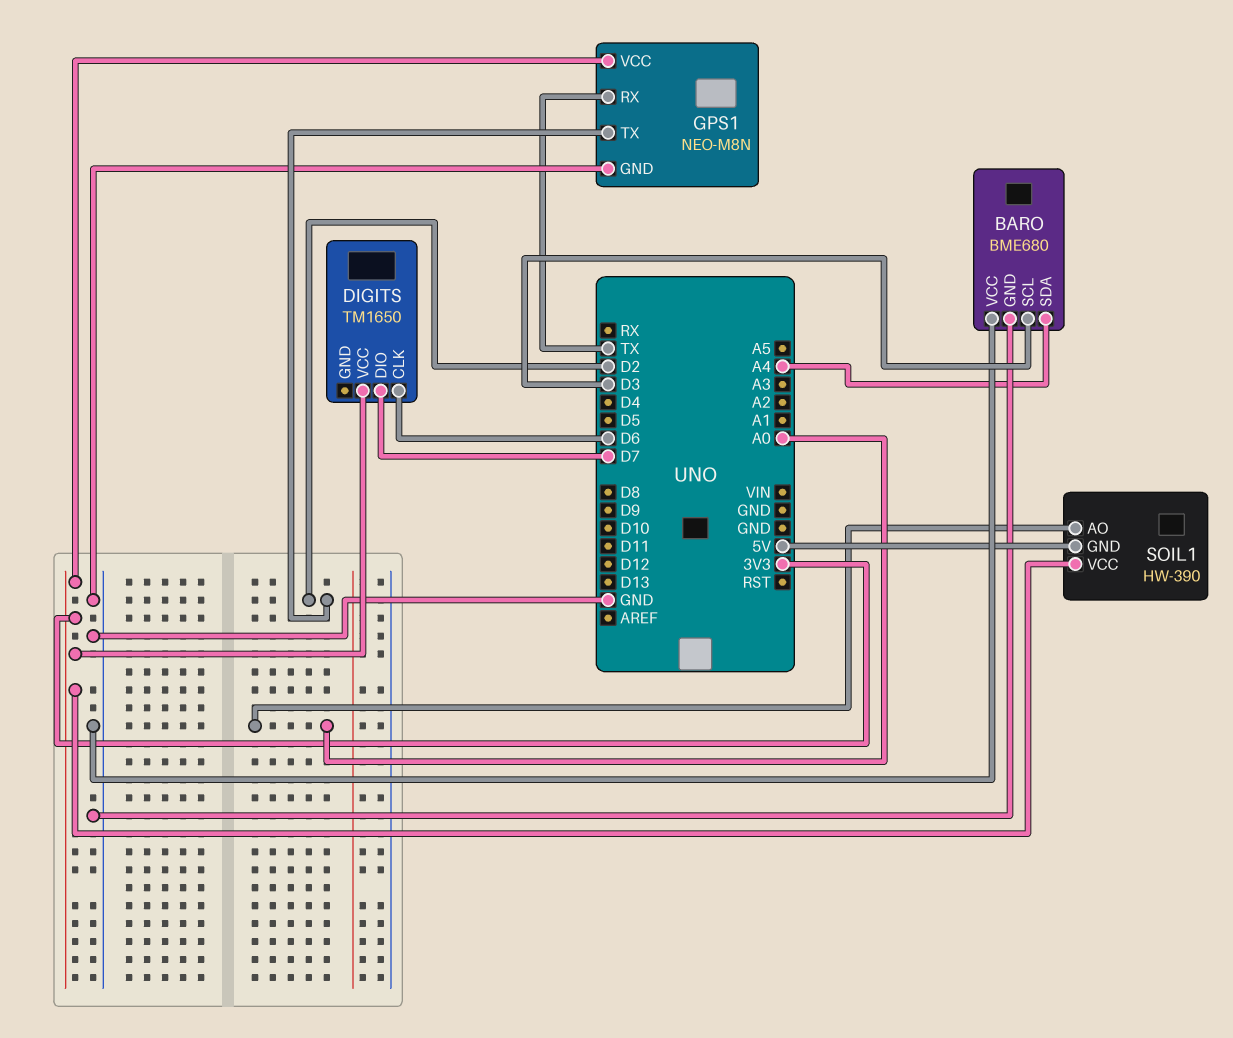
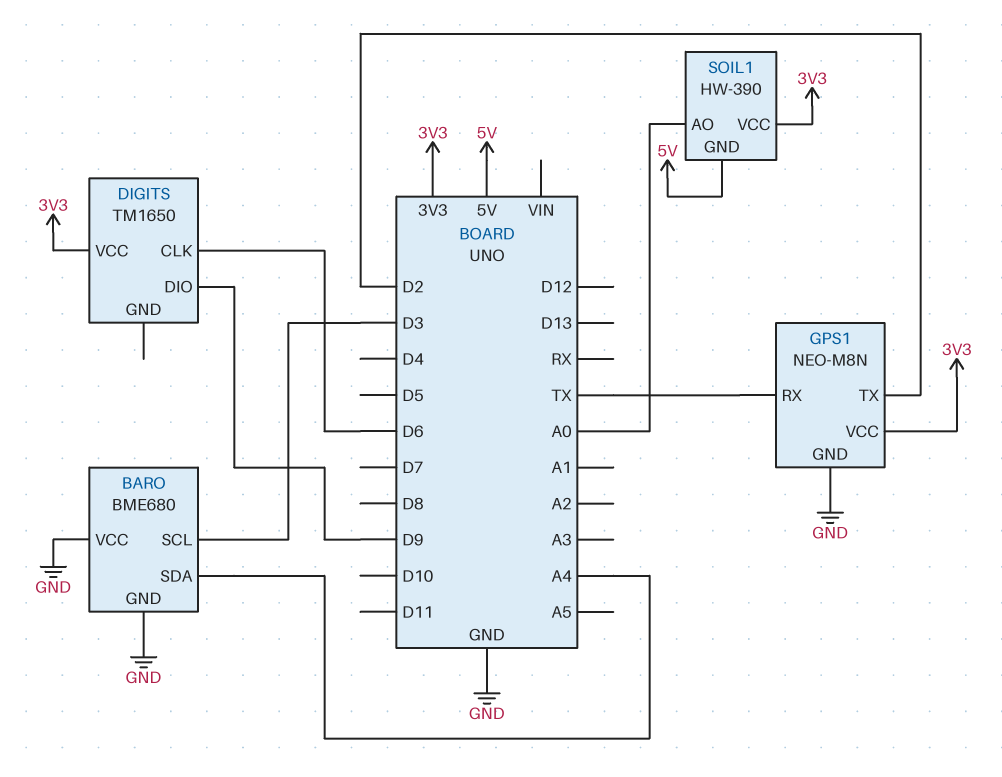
DIGITS pin DIO: D7 -> D9

